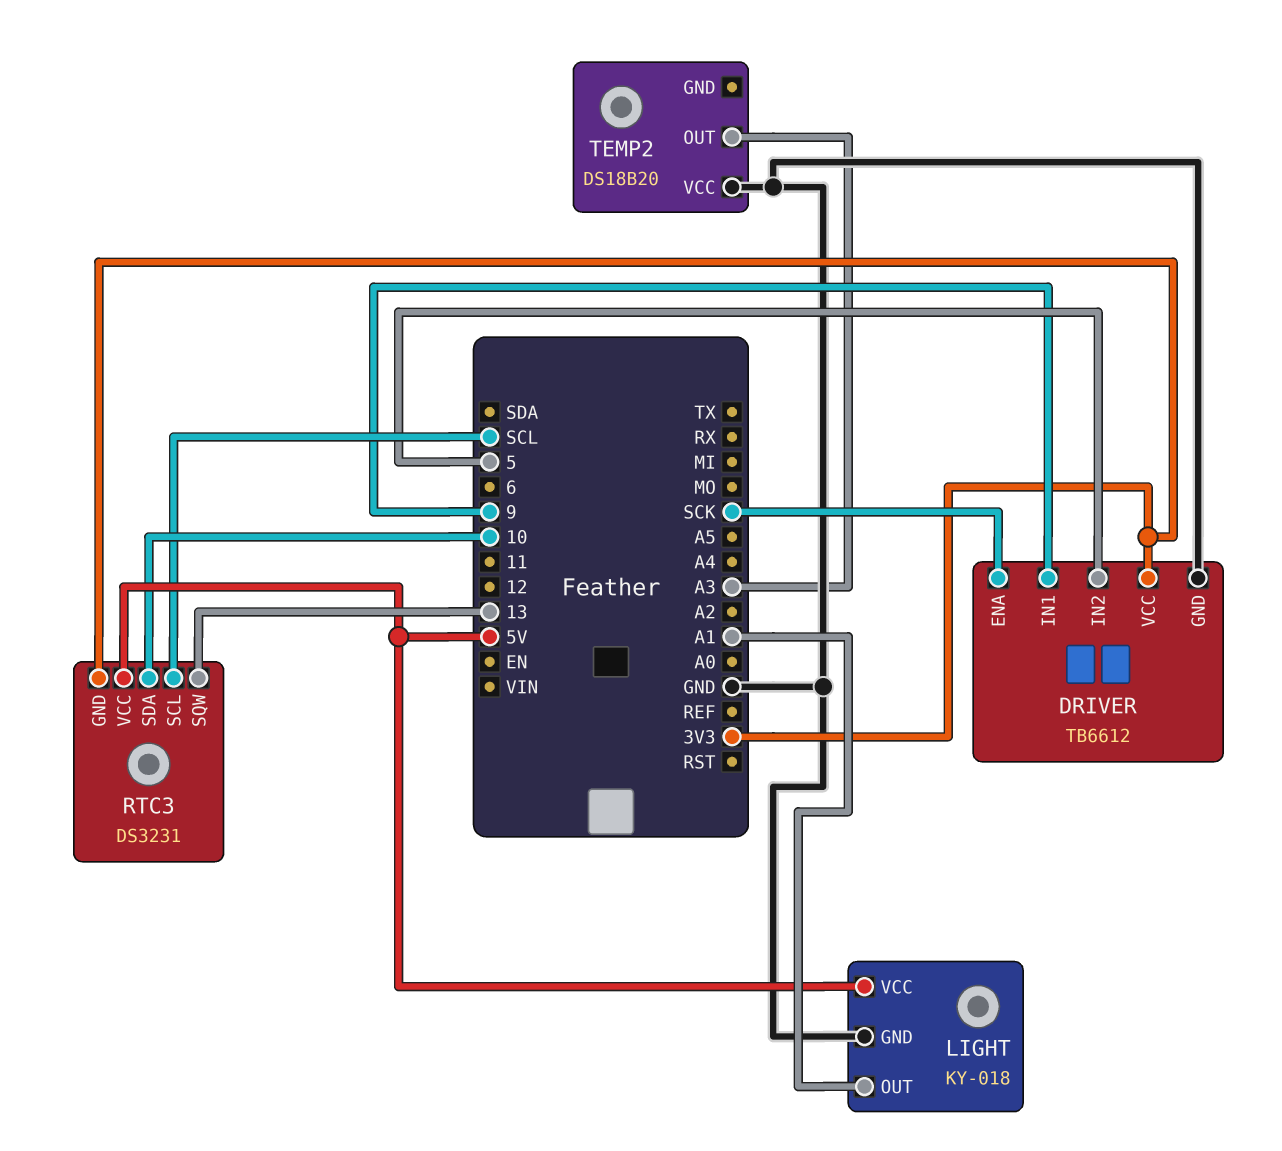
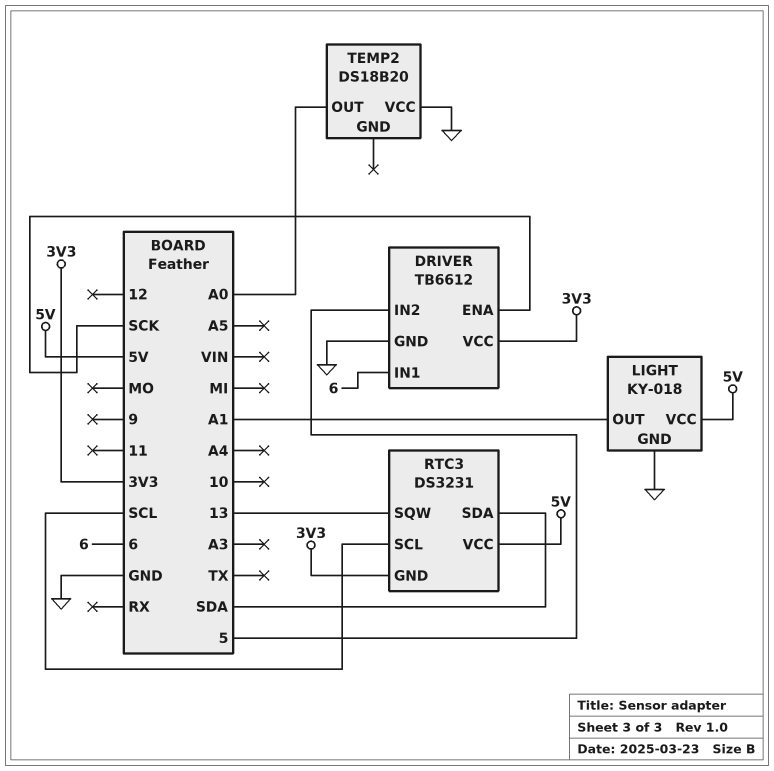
DRIVER pin IN1: 9 -> 6
RTC3 pin SDA: 10 -> SDA
TEMP2 pin OUT: A3 -> A0

